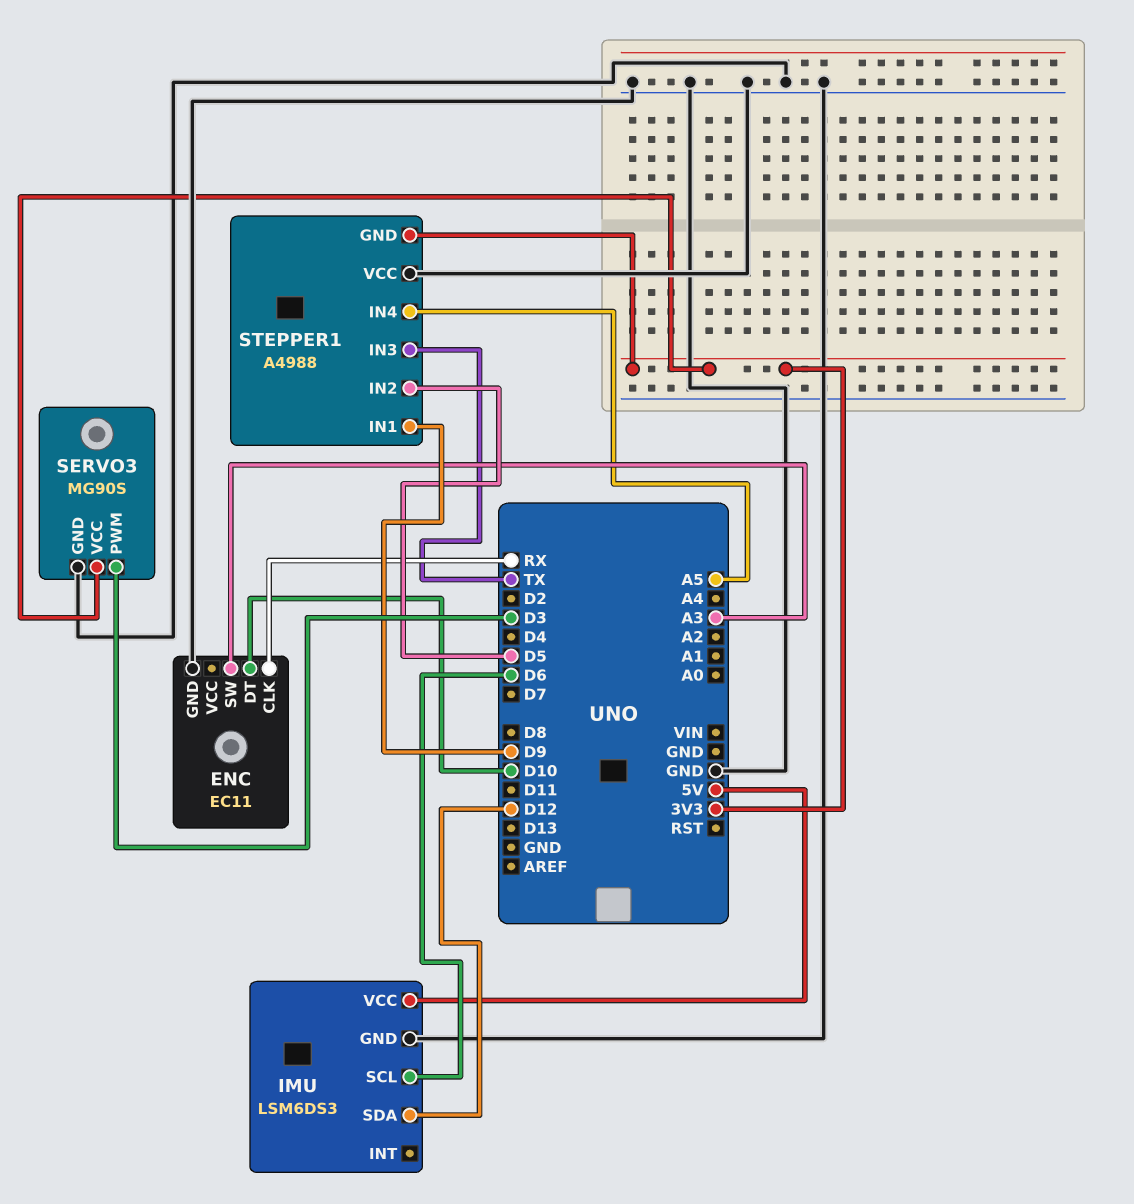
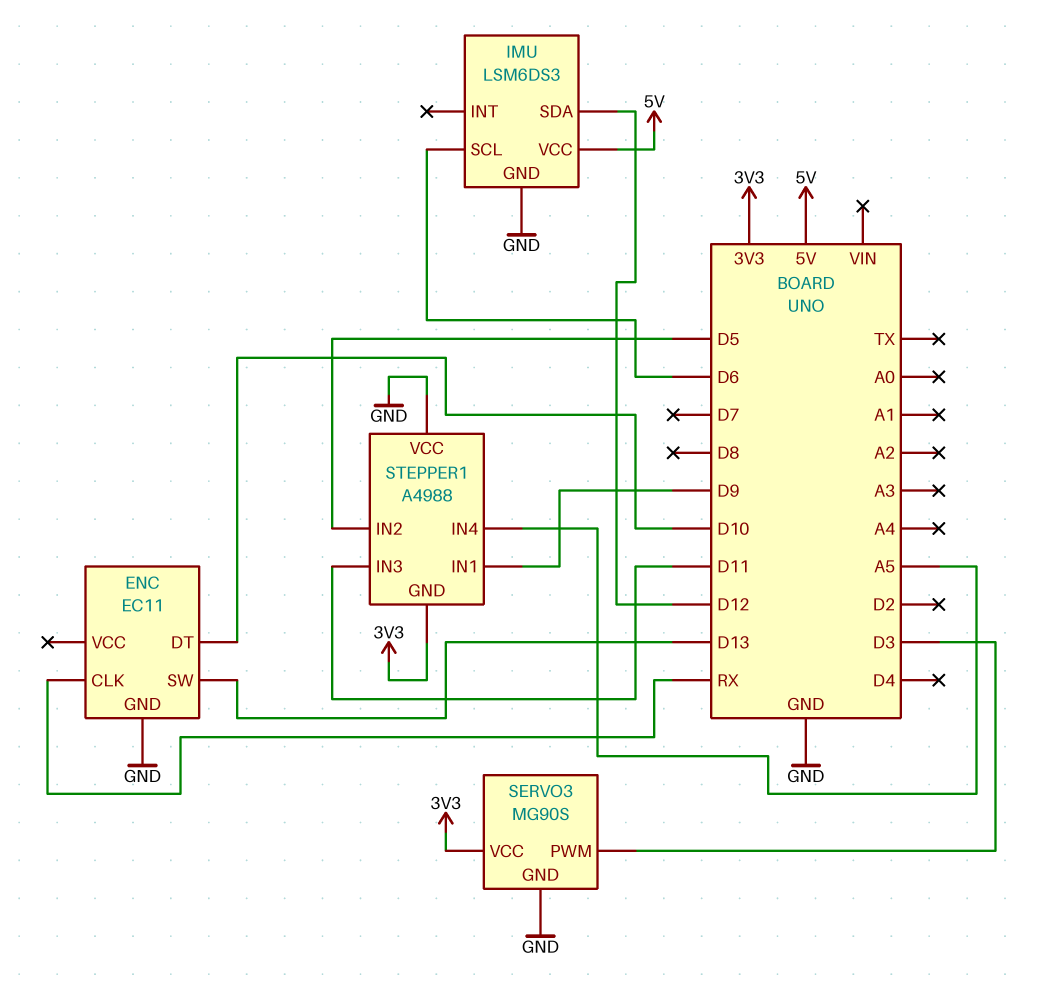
ENC pin SW: A3 -> D13
STEPPER1 pin IN3: TX -> D11

